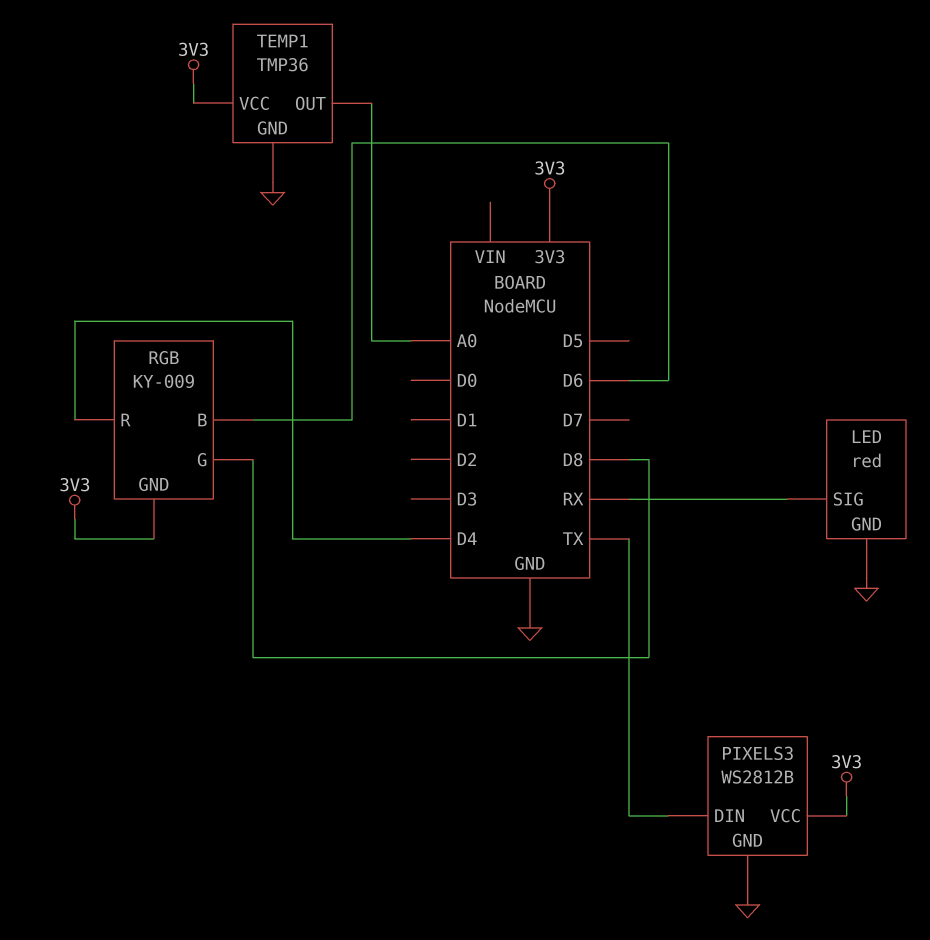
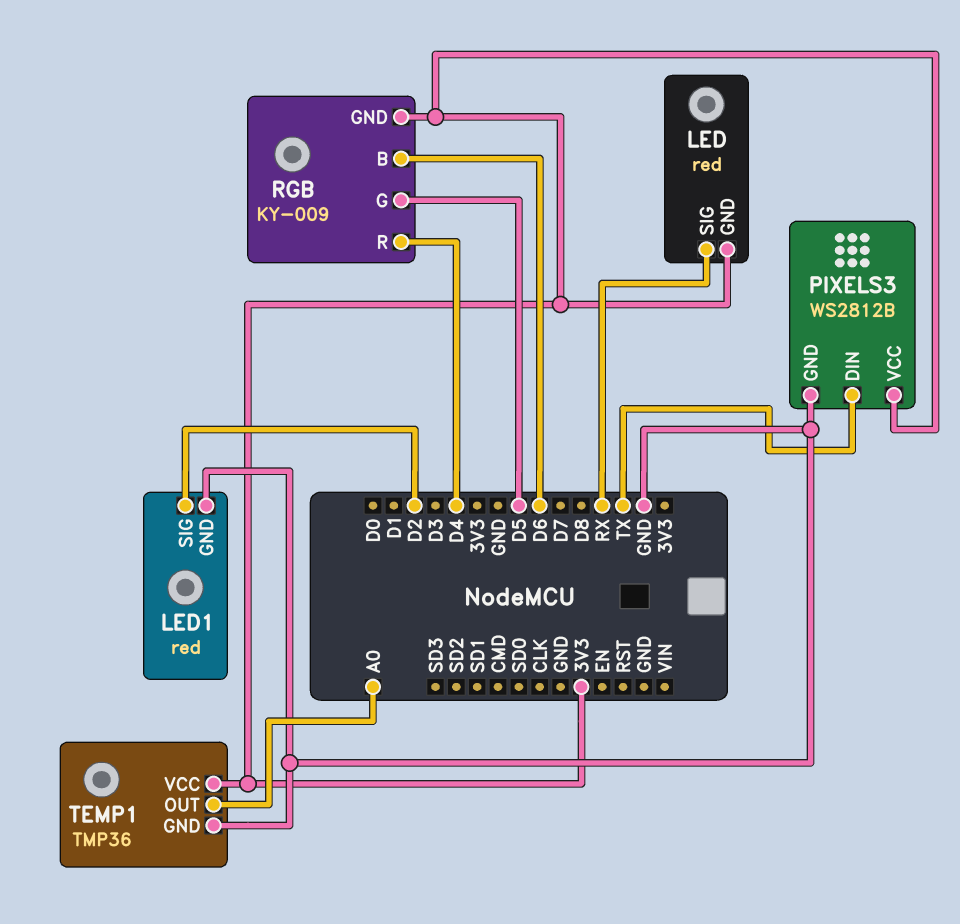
LED pin GND: GND -> 3V3
LED1: none -> red
LED1 pin GND: none -> GND
LED1 pin SIG: none -> D2
RGB pin G: D8 -> D5

